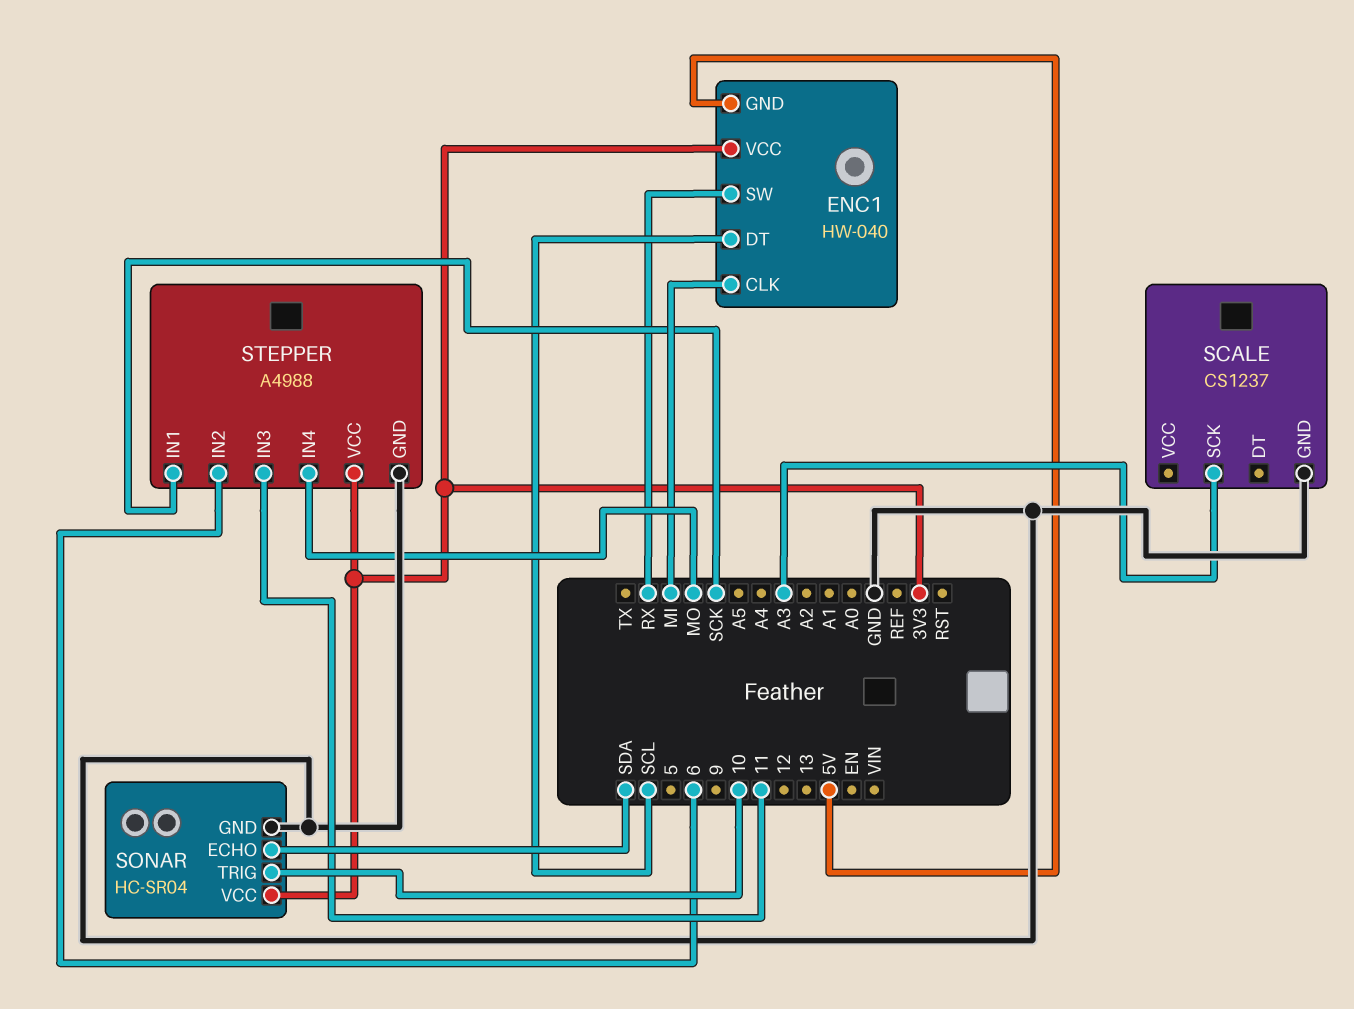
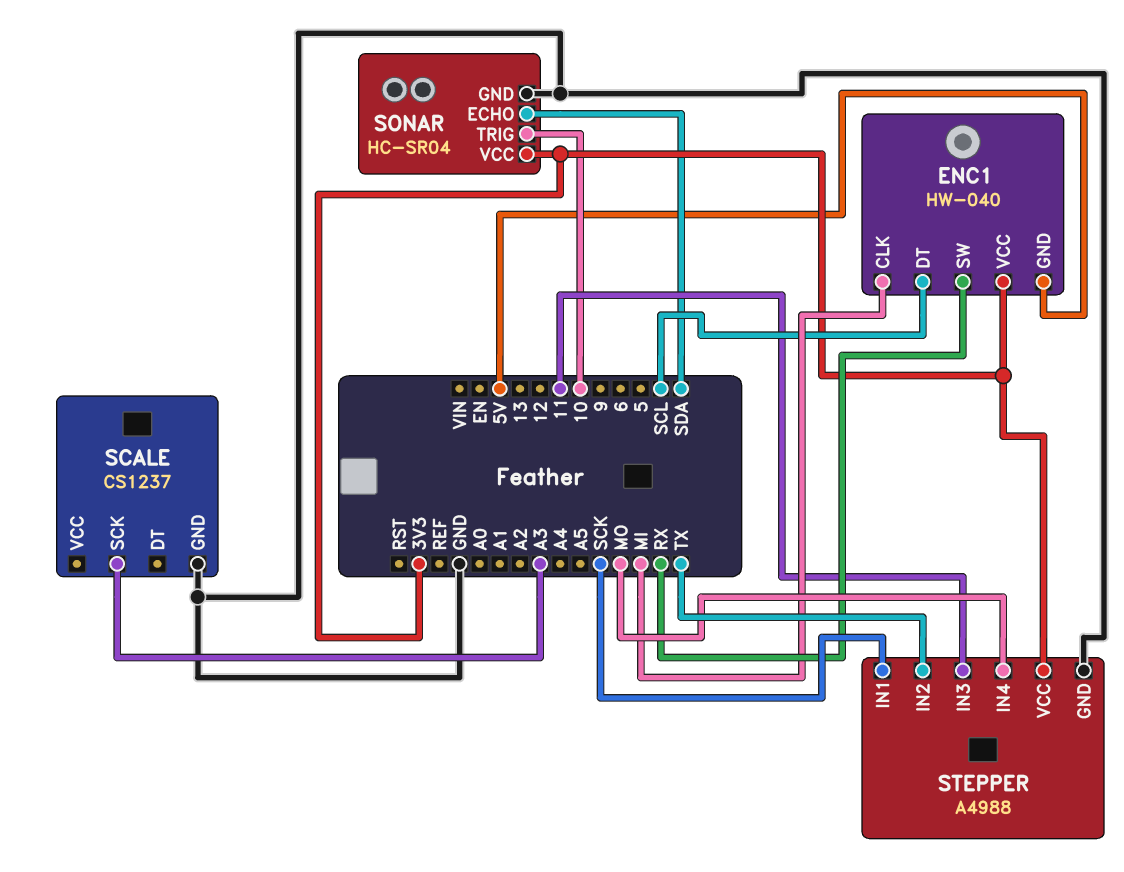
STEPPER pin IN2: 6 -> TX

